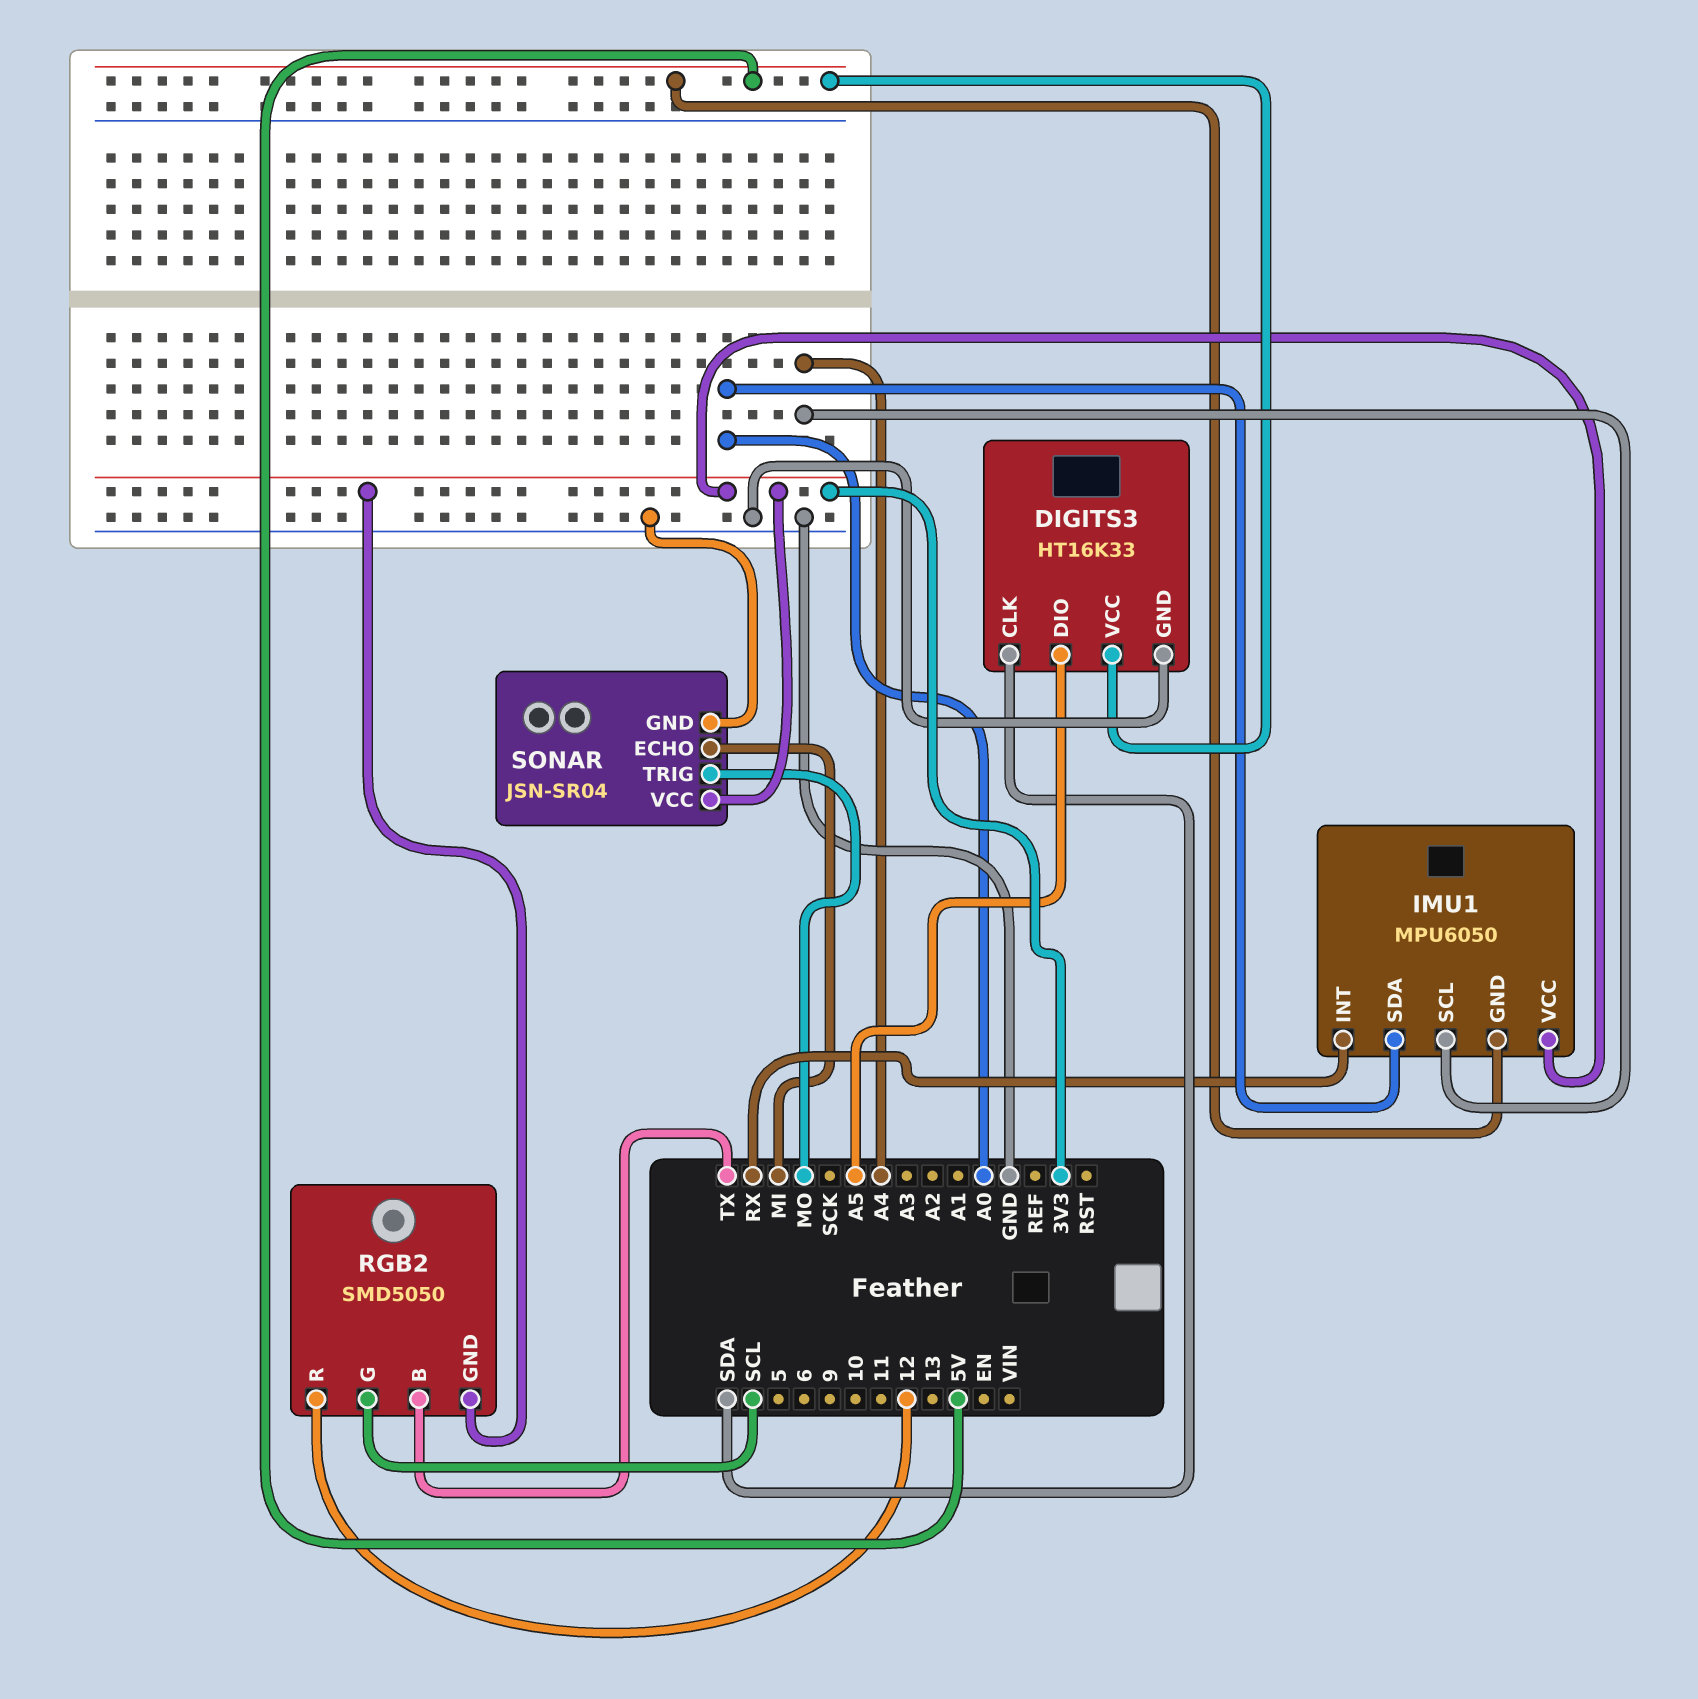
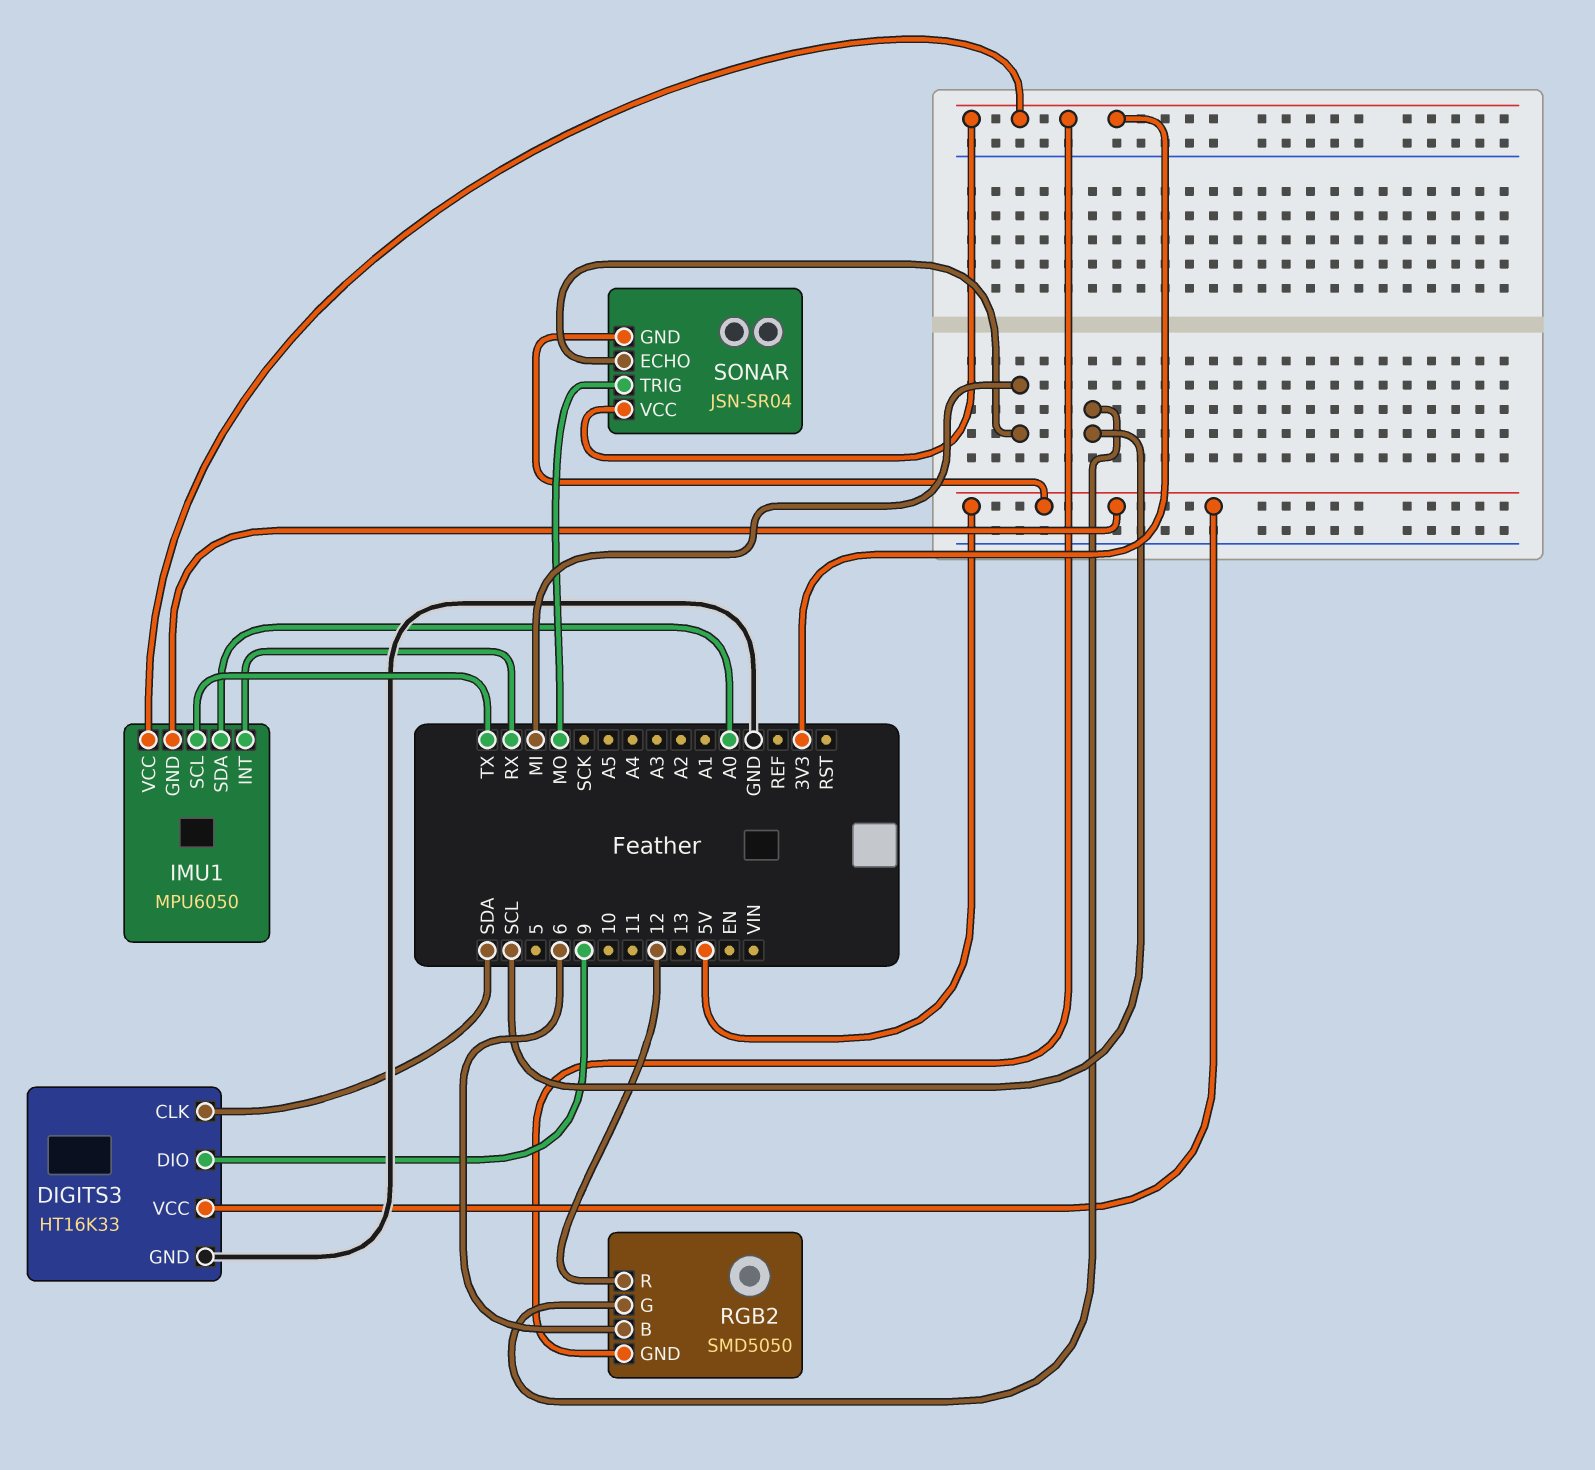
DIGITS3 pin DIO: A5 -> 9
IMU1 pin SCL: A4 -> TX
RGB2 pin B: TX -> 6
SONAR pin GND: GND -> 5V

